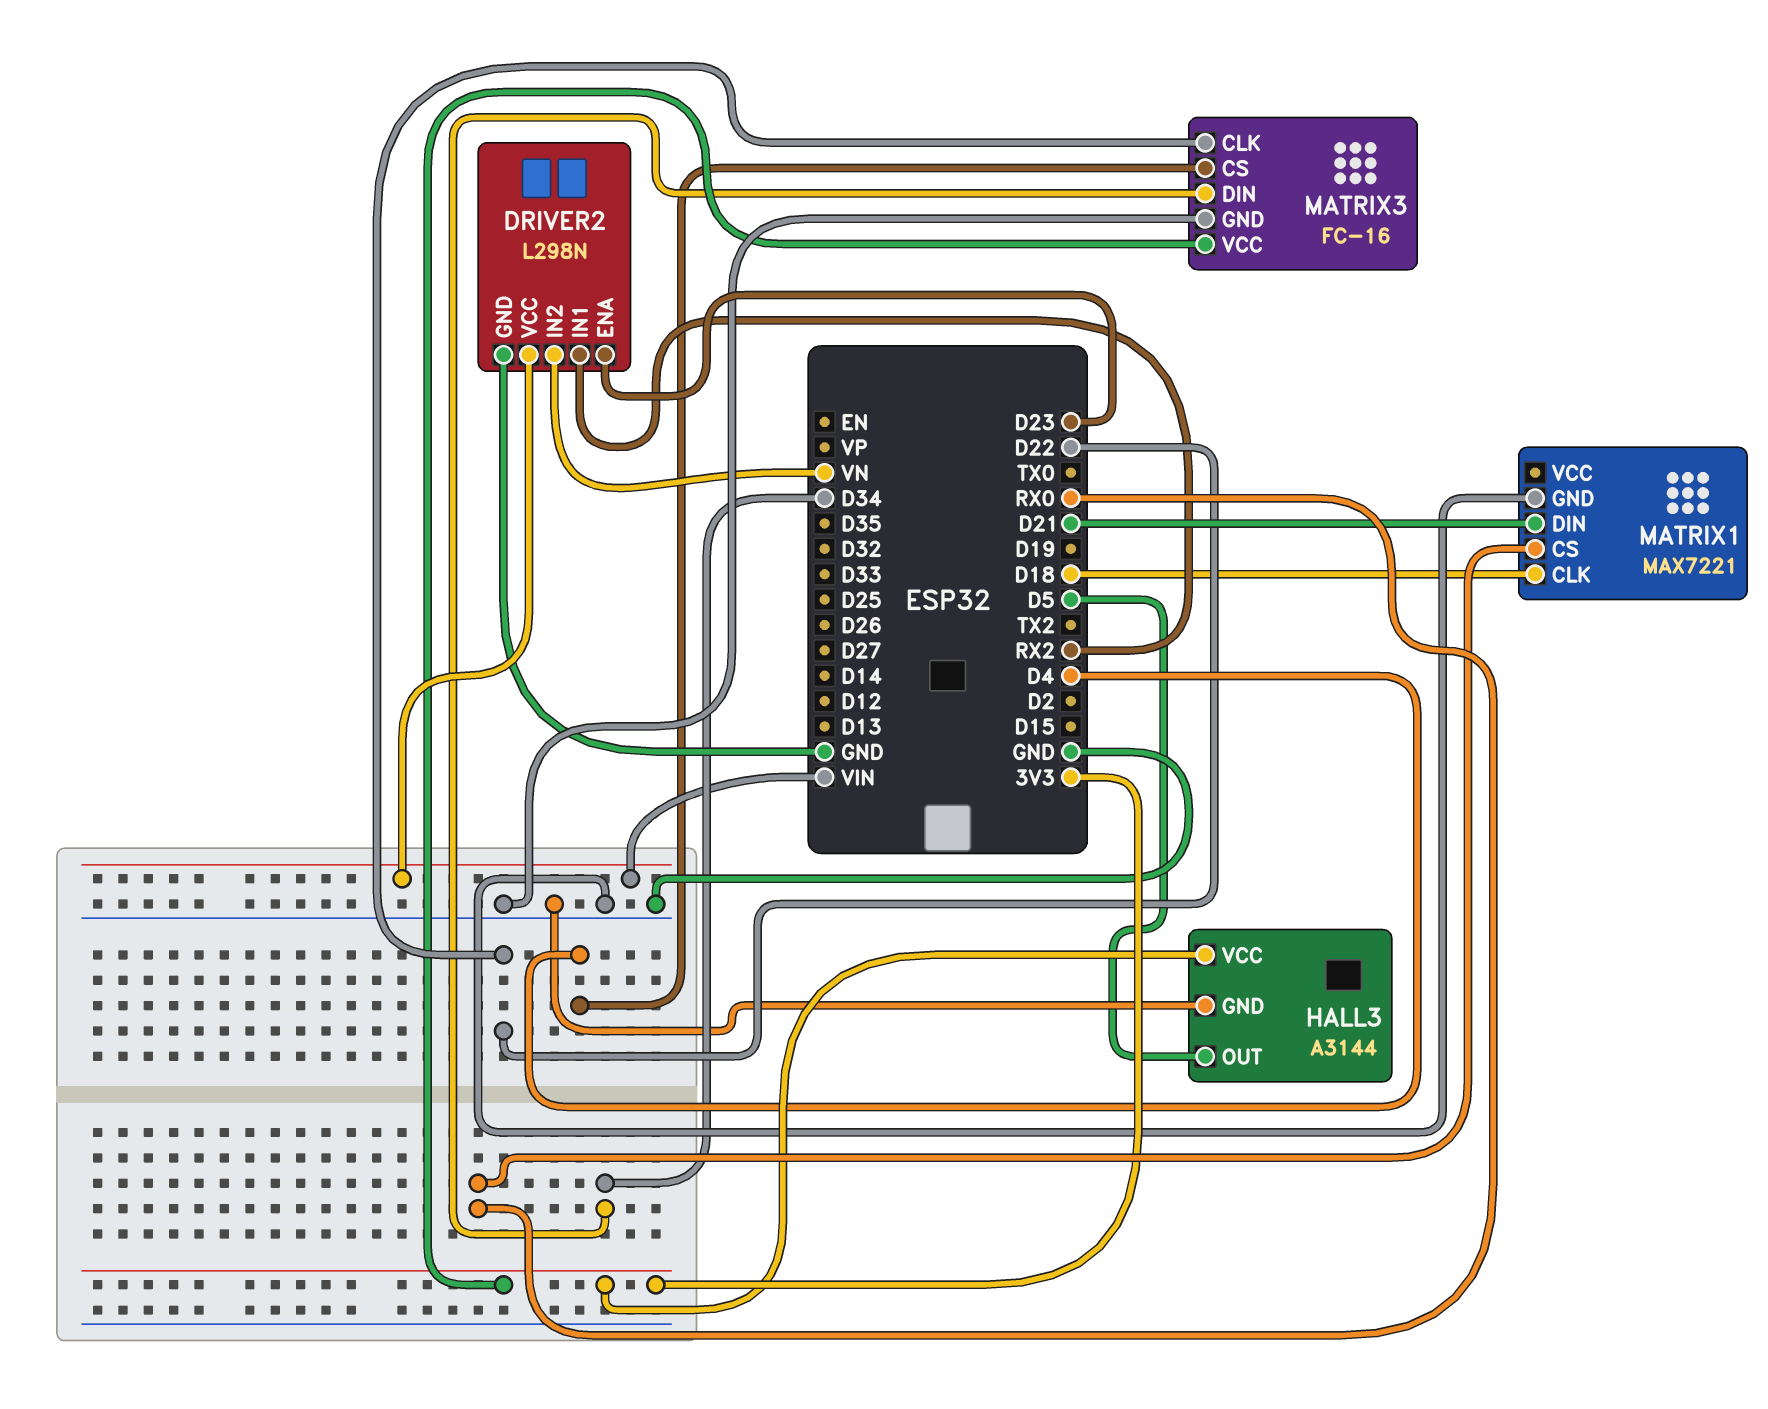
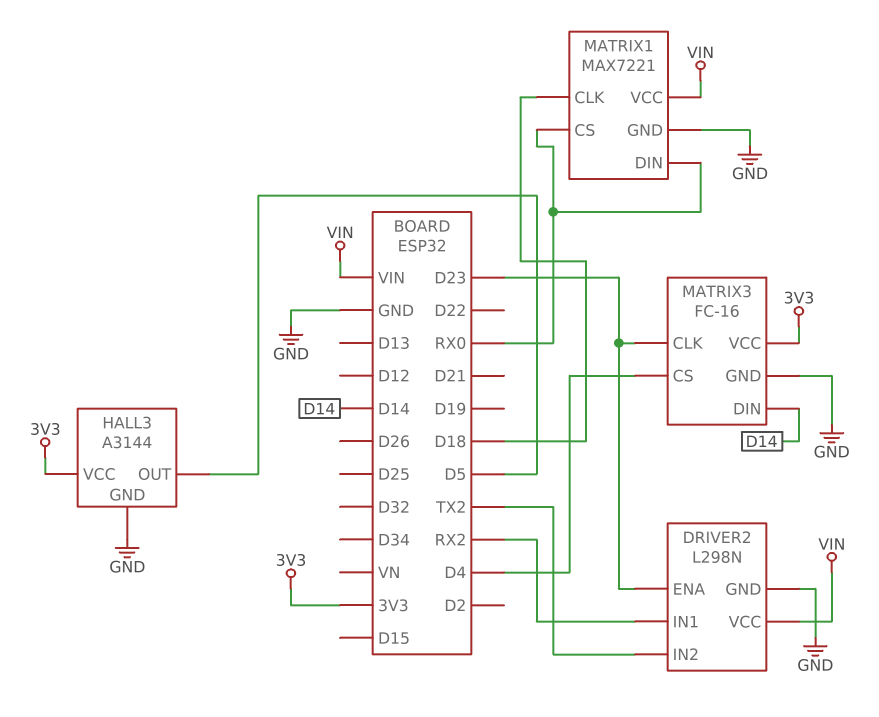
DRIVER2 pin IN2: VN -> TX2
MATRIX1 pin DIN: D21 -> RX0
MATRIX1 pin VCC: none -> VIN
MATRIX3 pin CLK: D22 -> D23
MATRIX3 pin DIN: D34 -> D14

